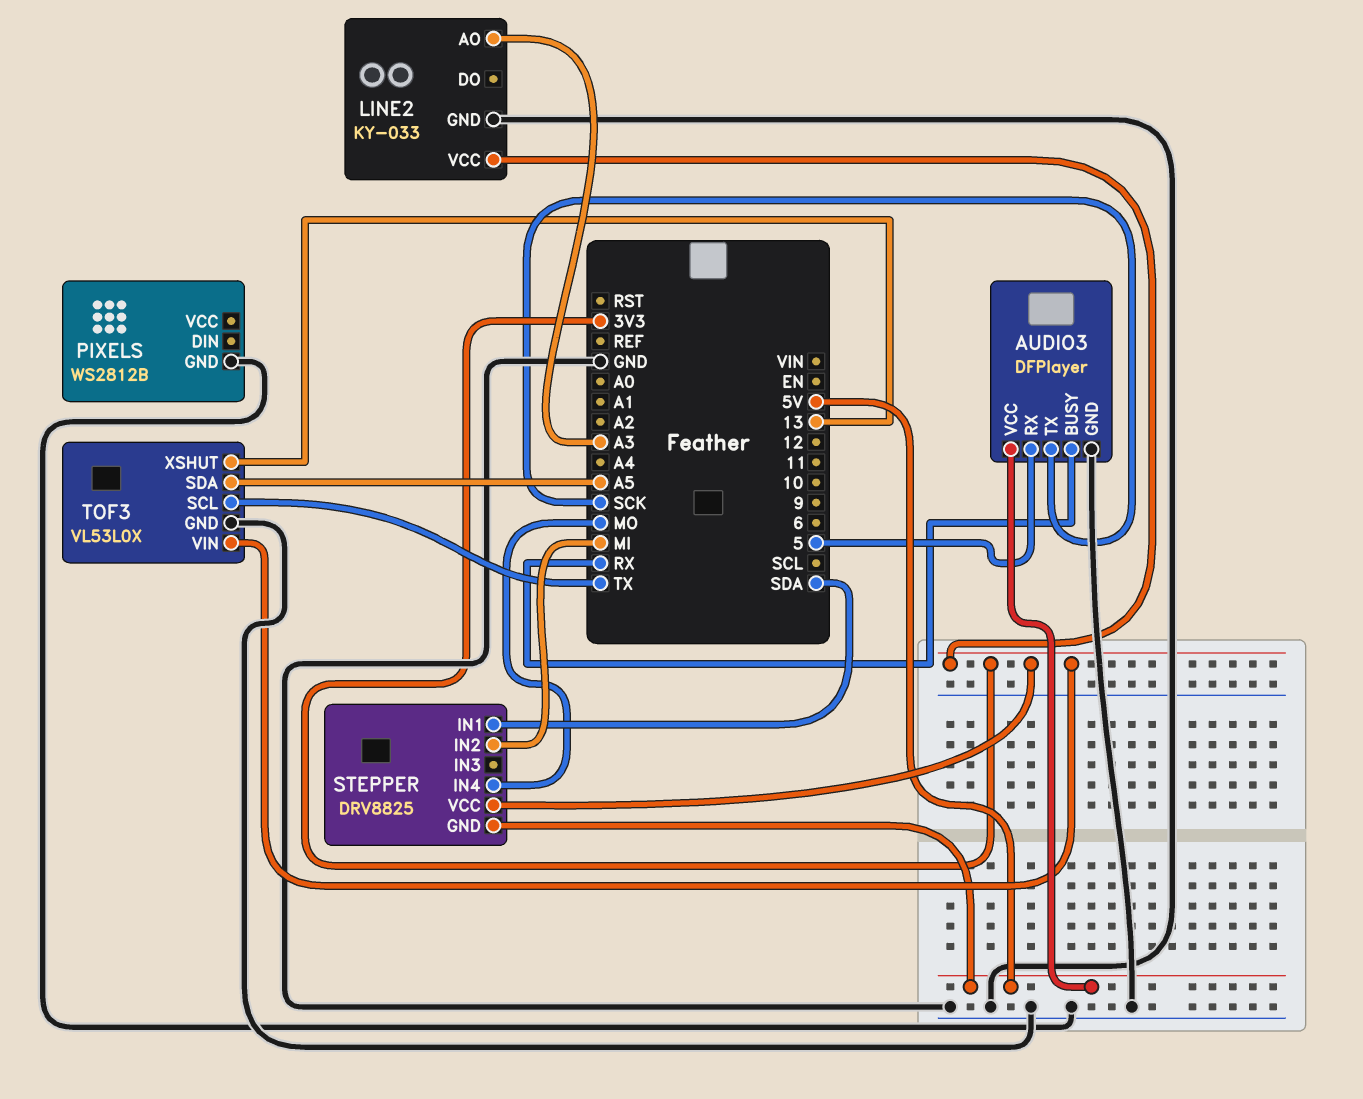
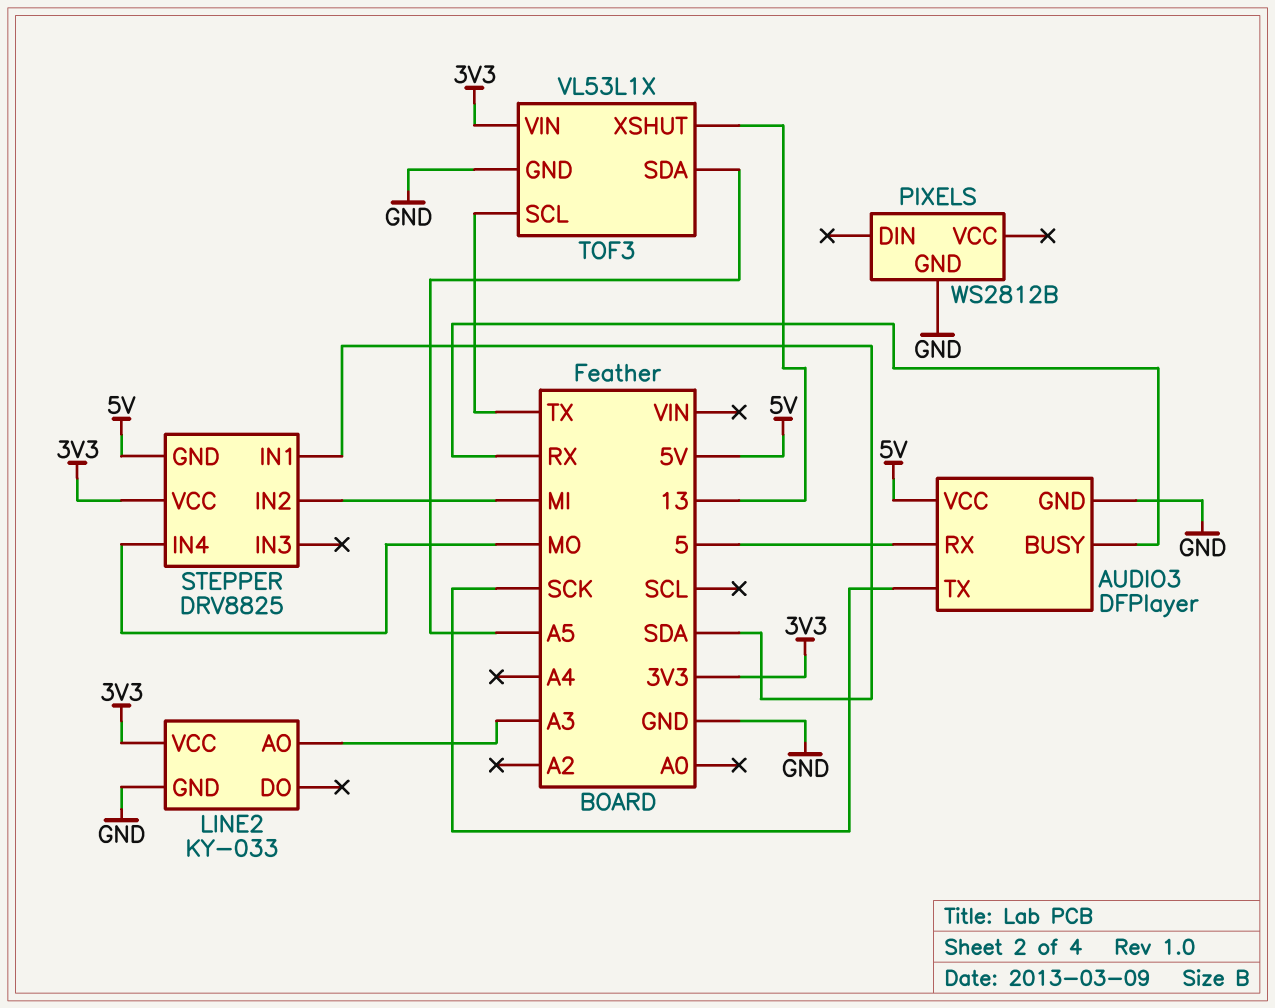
TOF3: VL53L0X -> VL53L1X

